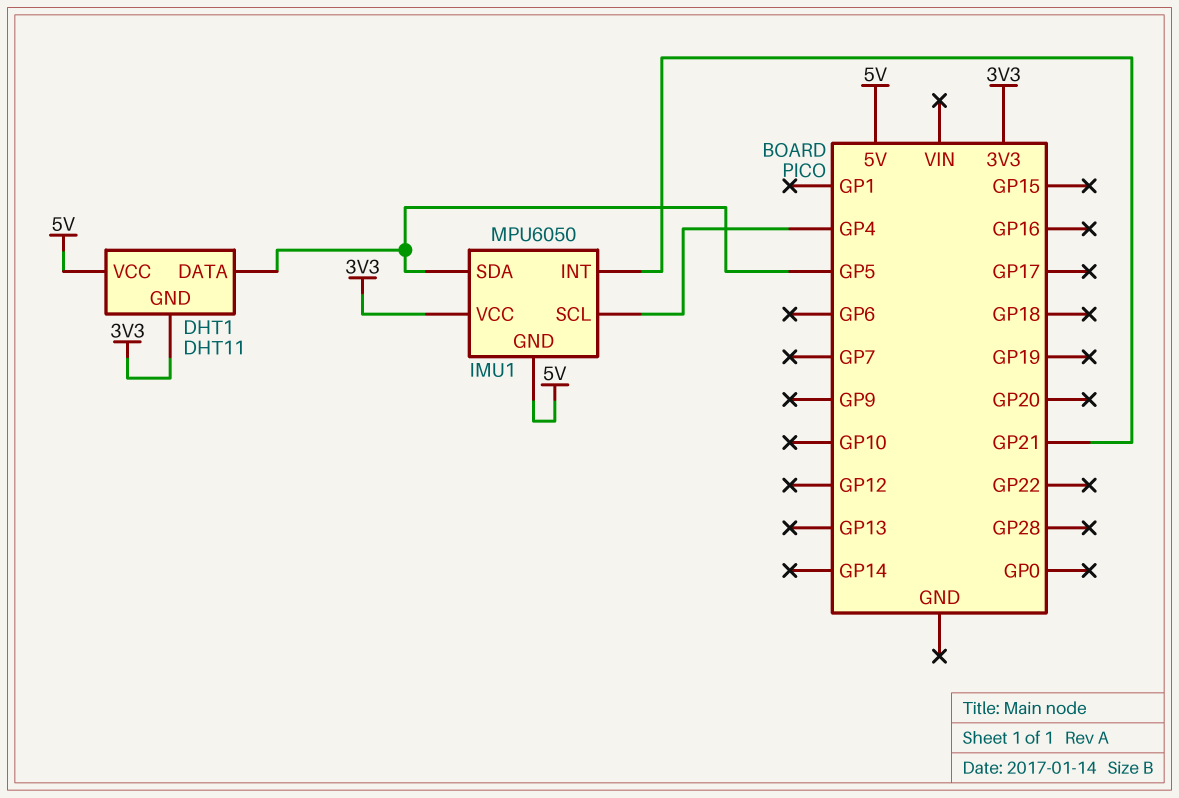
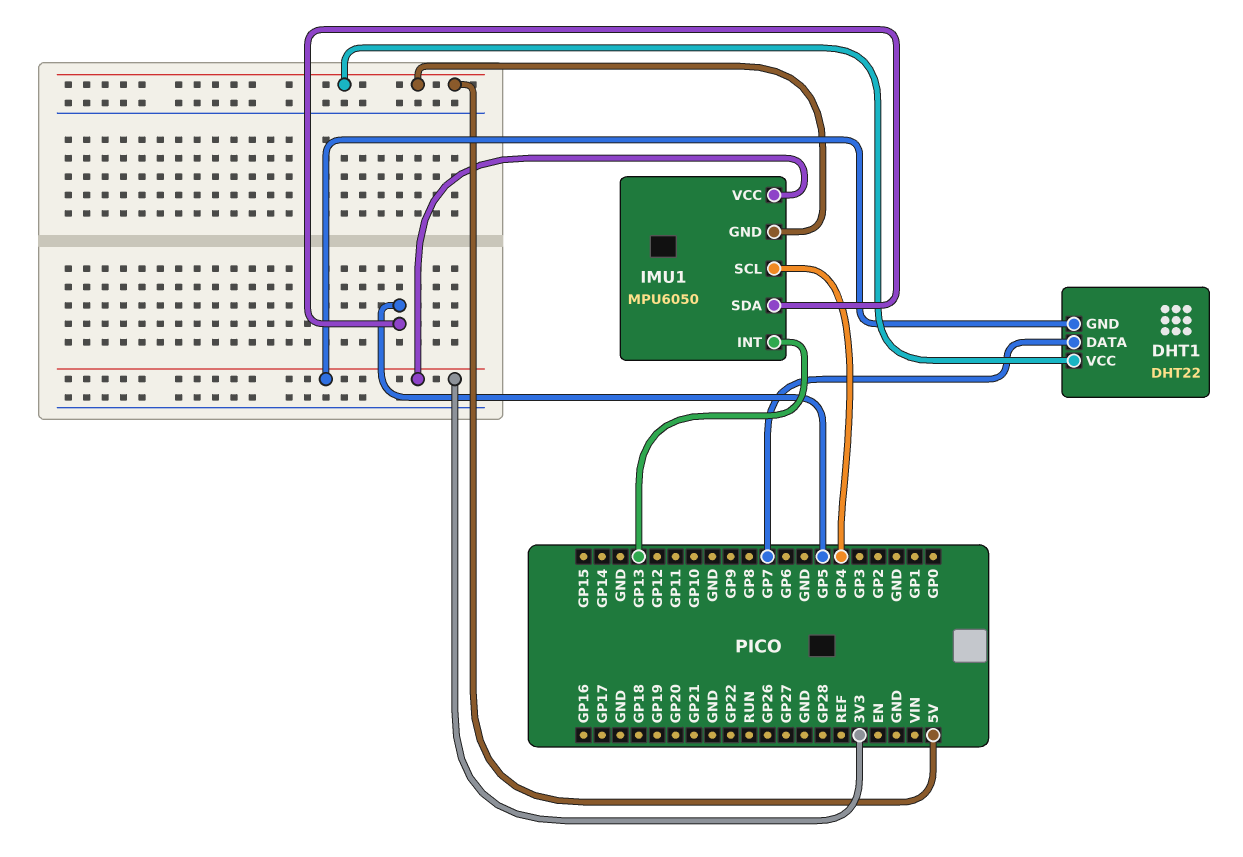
DHT1: DHT11 -> DHT22
DHT1 pin DATA: GP5 -> GP7
IMU1 pin INT: GP21 -> GP13

